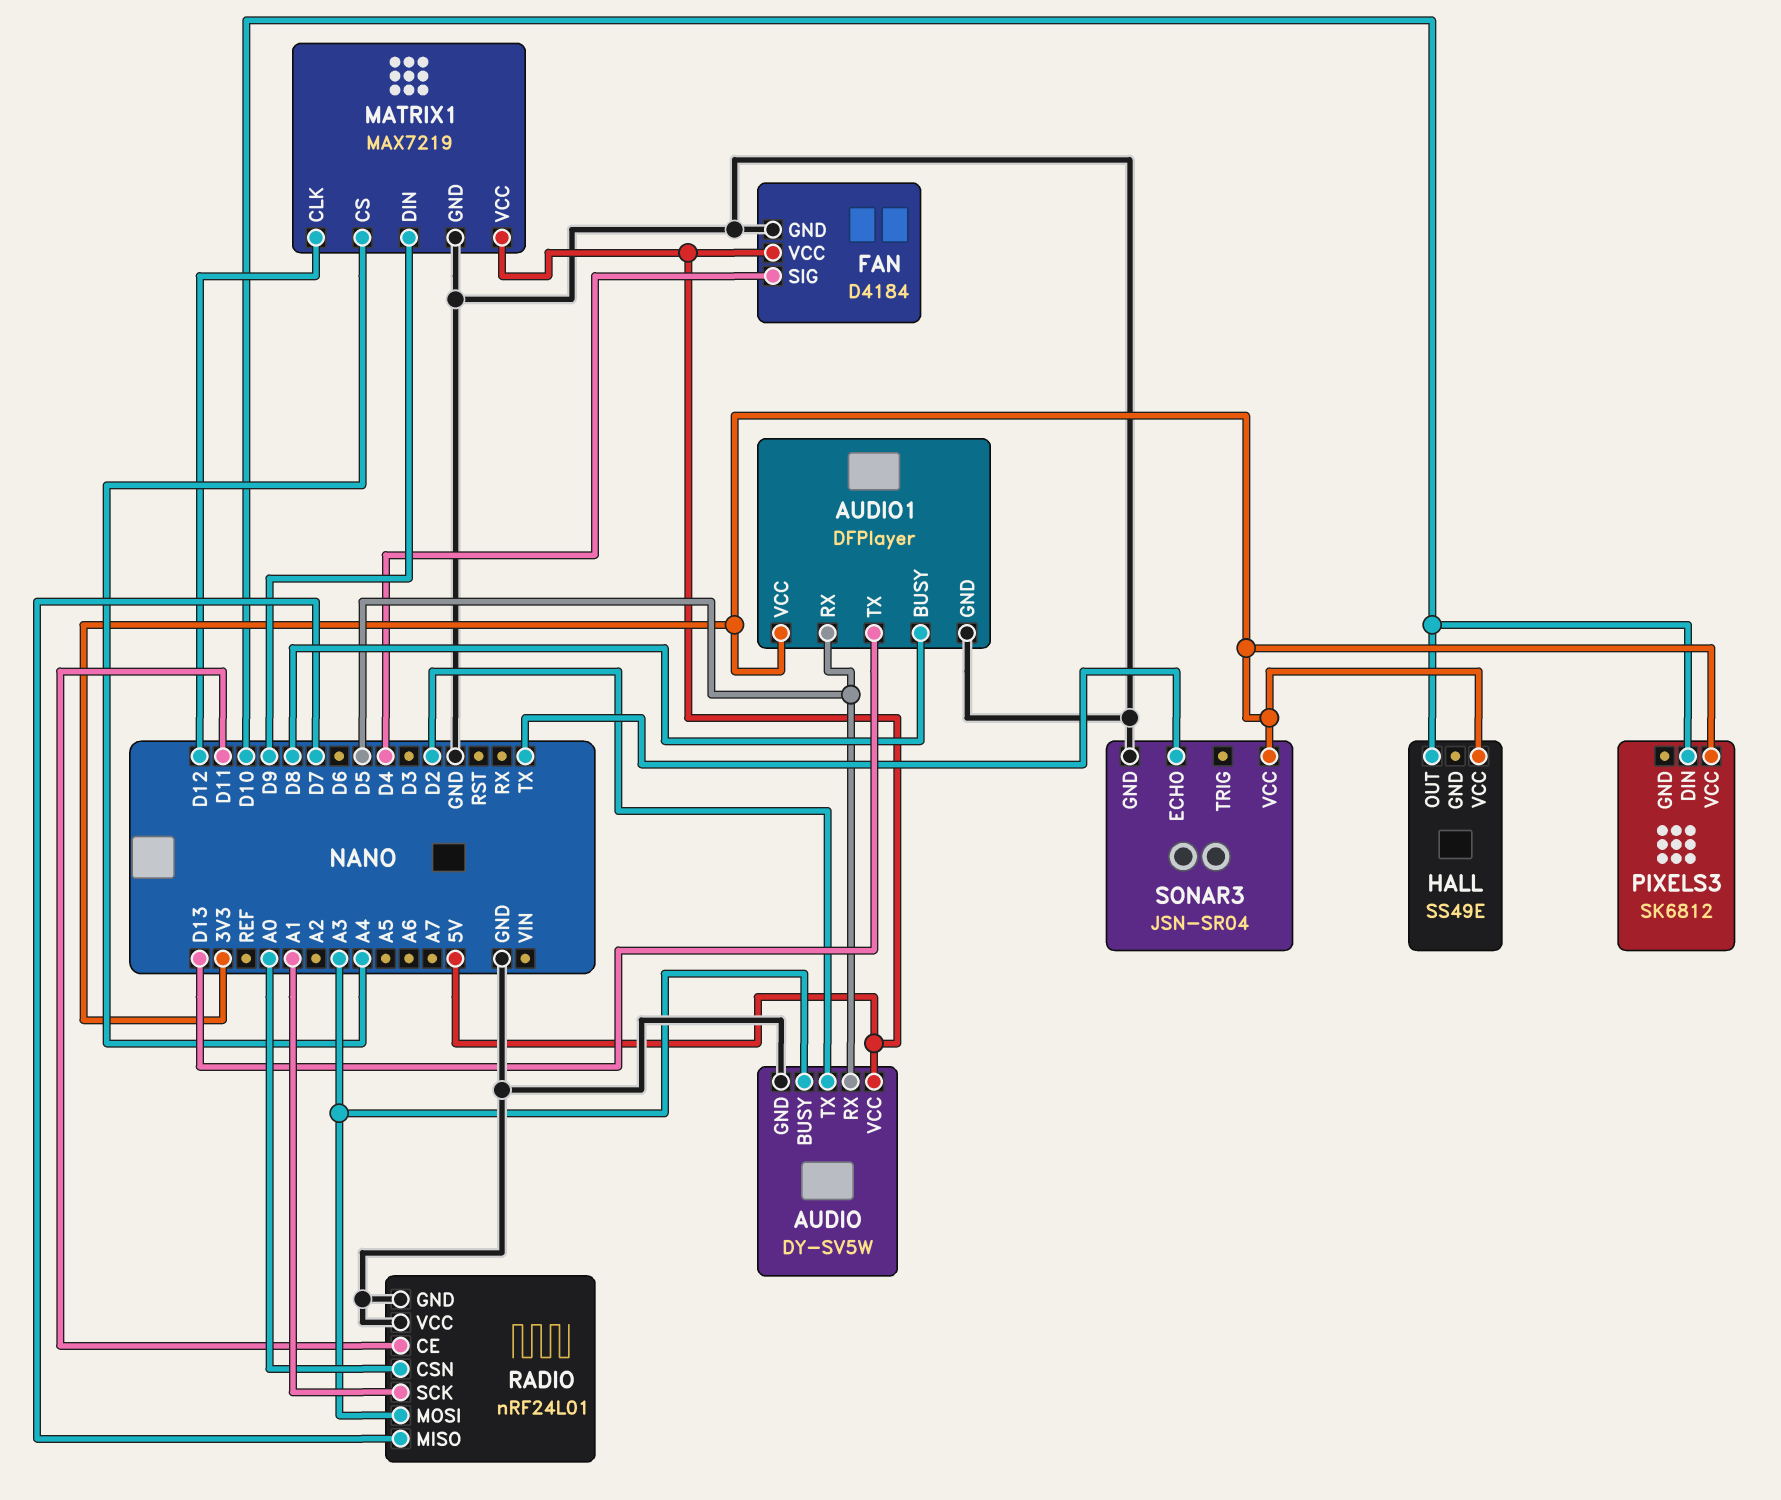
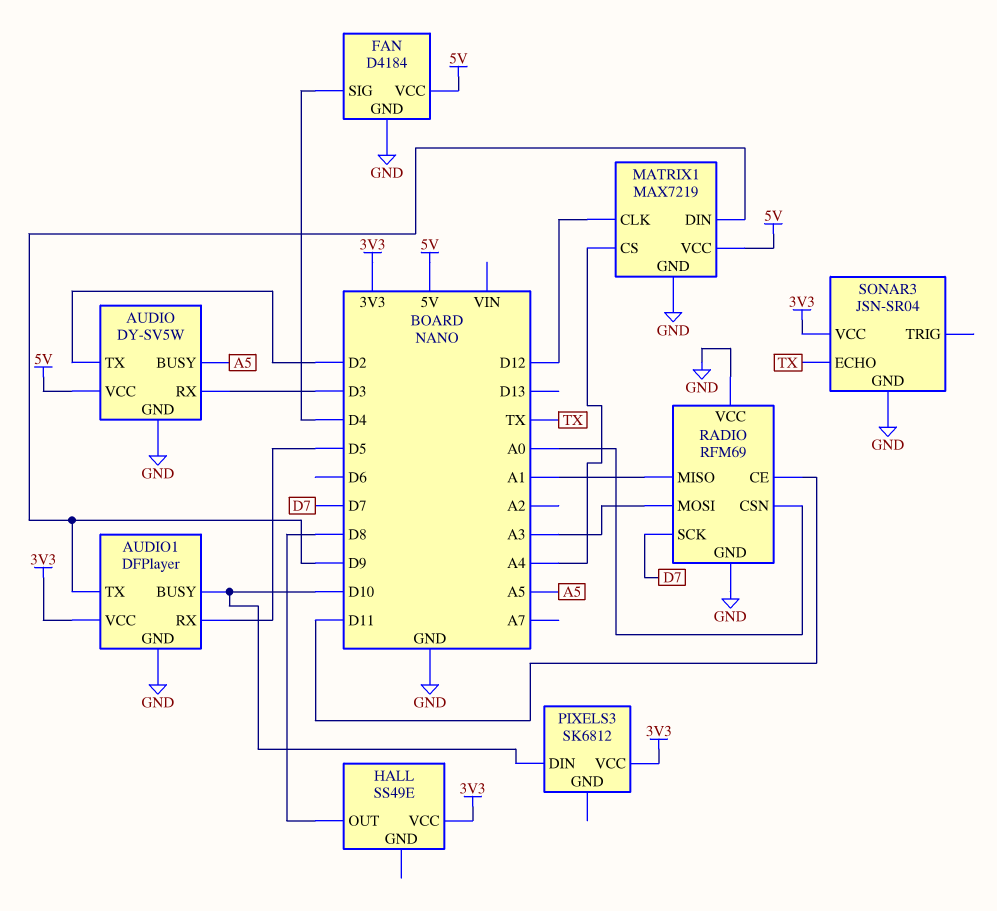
AUDIO pin BUSY: A3 -> A5
AUDIO pin RX: D5 -> D3
AUDIO1 pin BUSY: D8 -> D10
AUDIO1 pin TX: D13 -> D9
HALL pin OUT: D10 -> D8
RADIO: nRF24L01 -> RFM69
RADIO pin MISO: D7 -> A1
RADIO pin SCK: A1 -> D7

